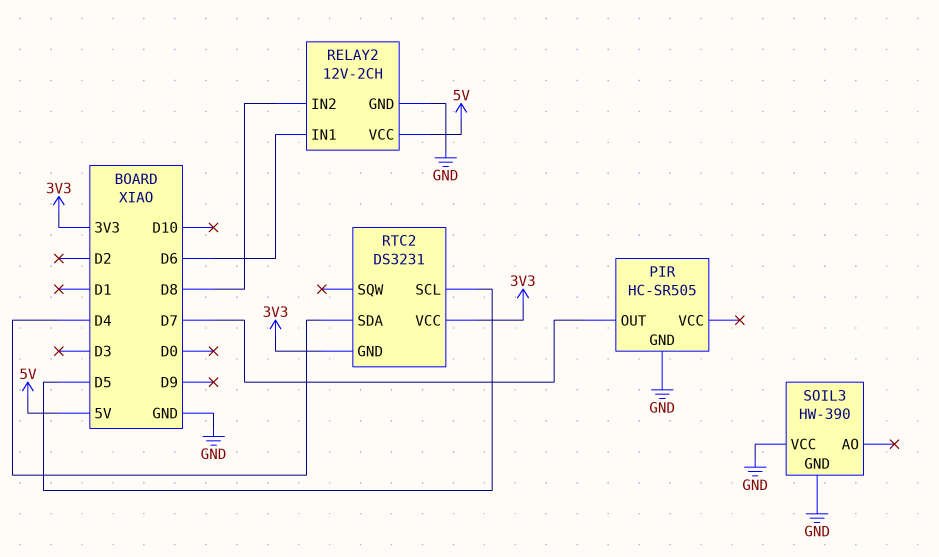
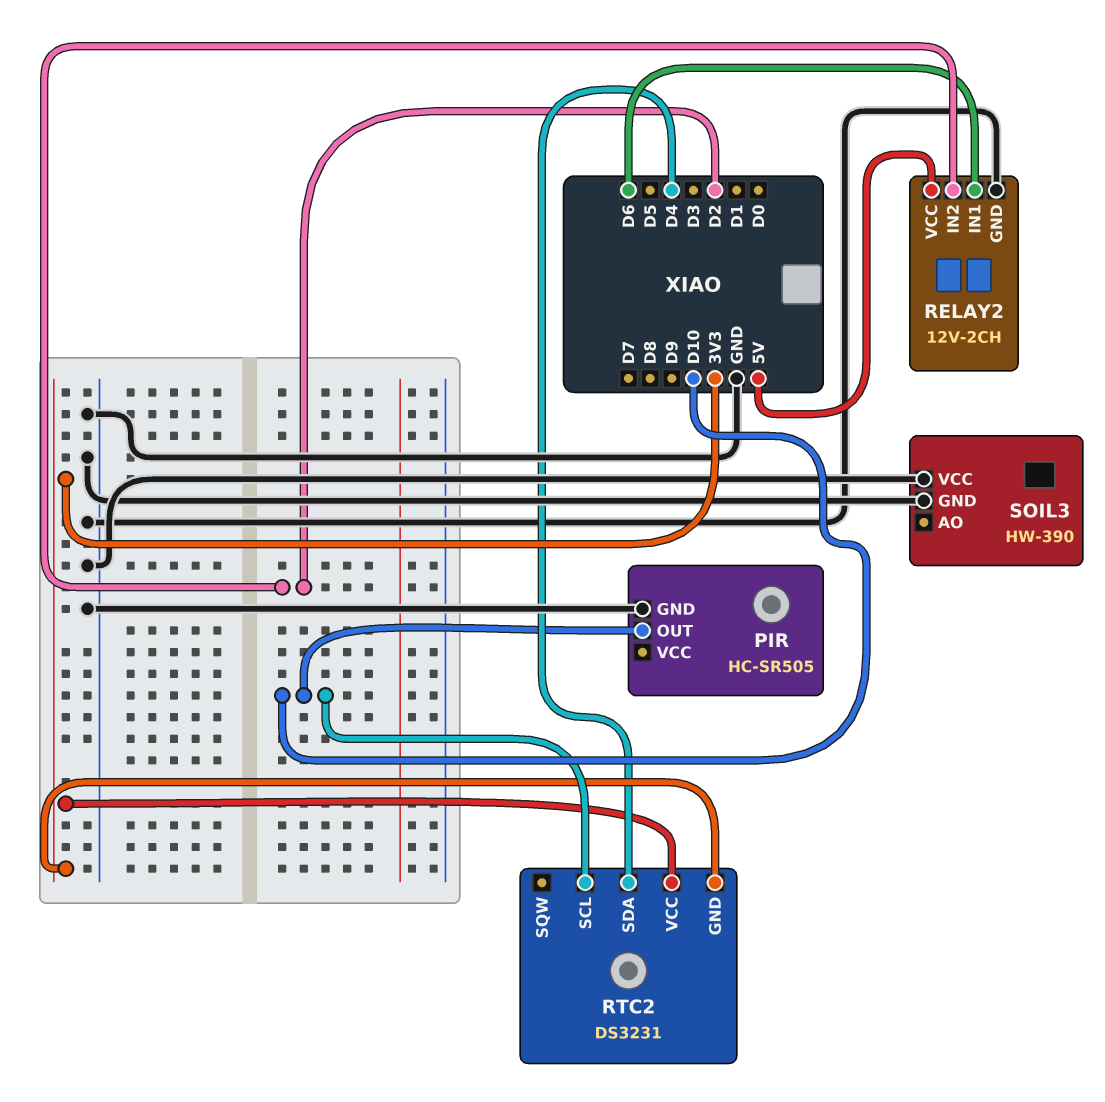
PIR pin OUT: D7 -> D10
RELAY2 pin IN2: D8 -> D2
RTC2 pin SCL: D5 -> D10

